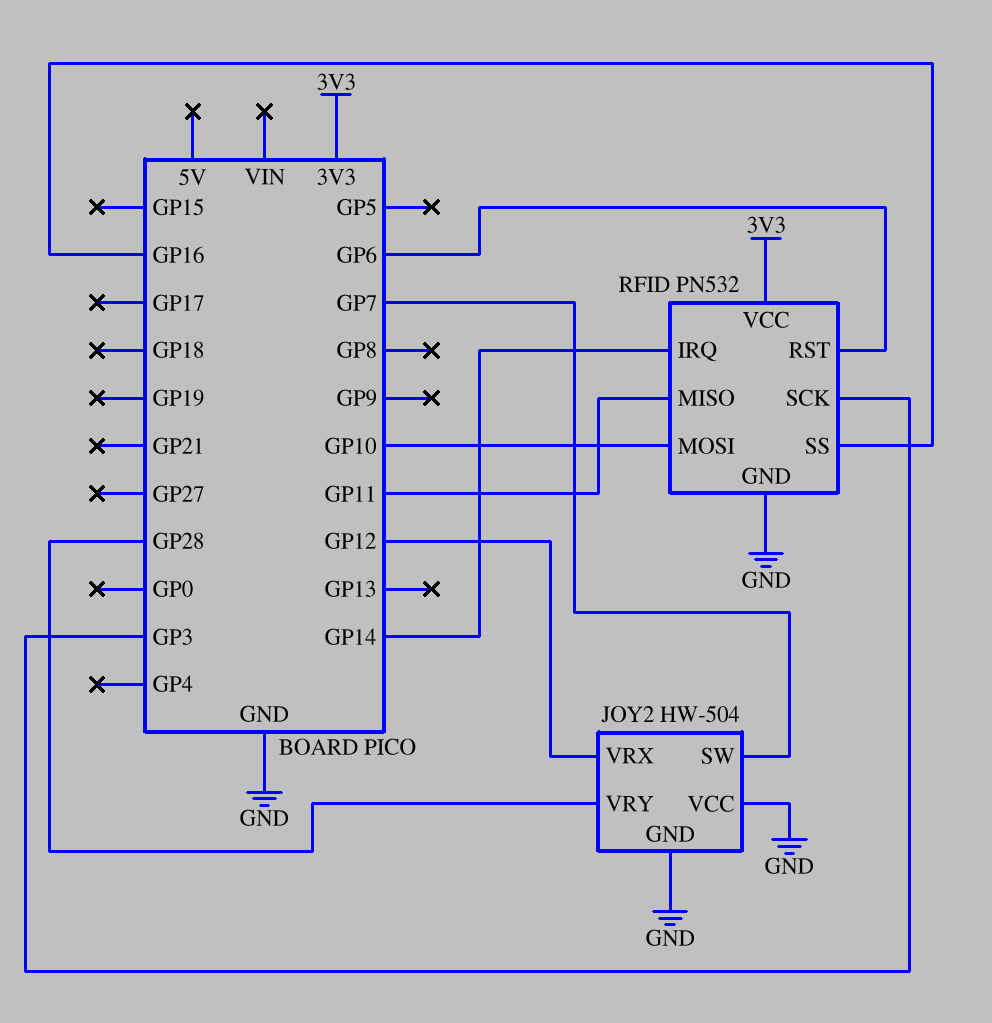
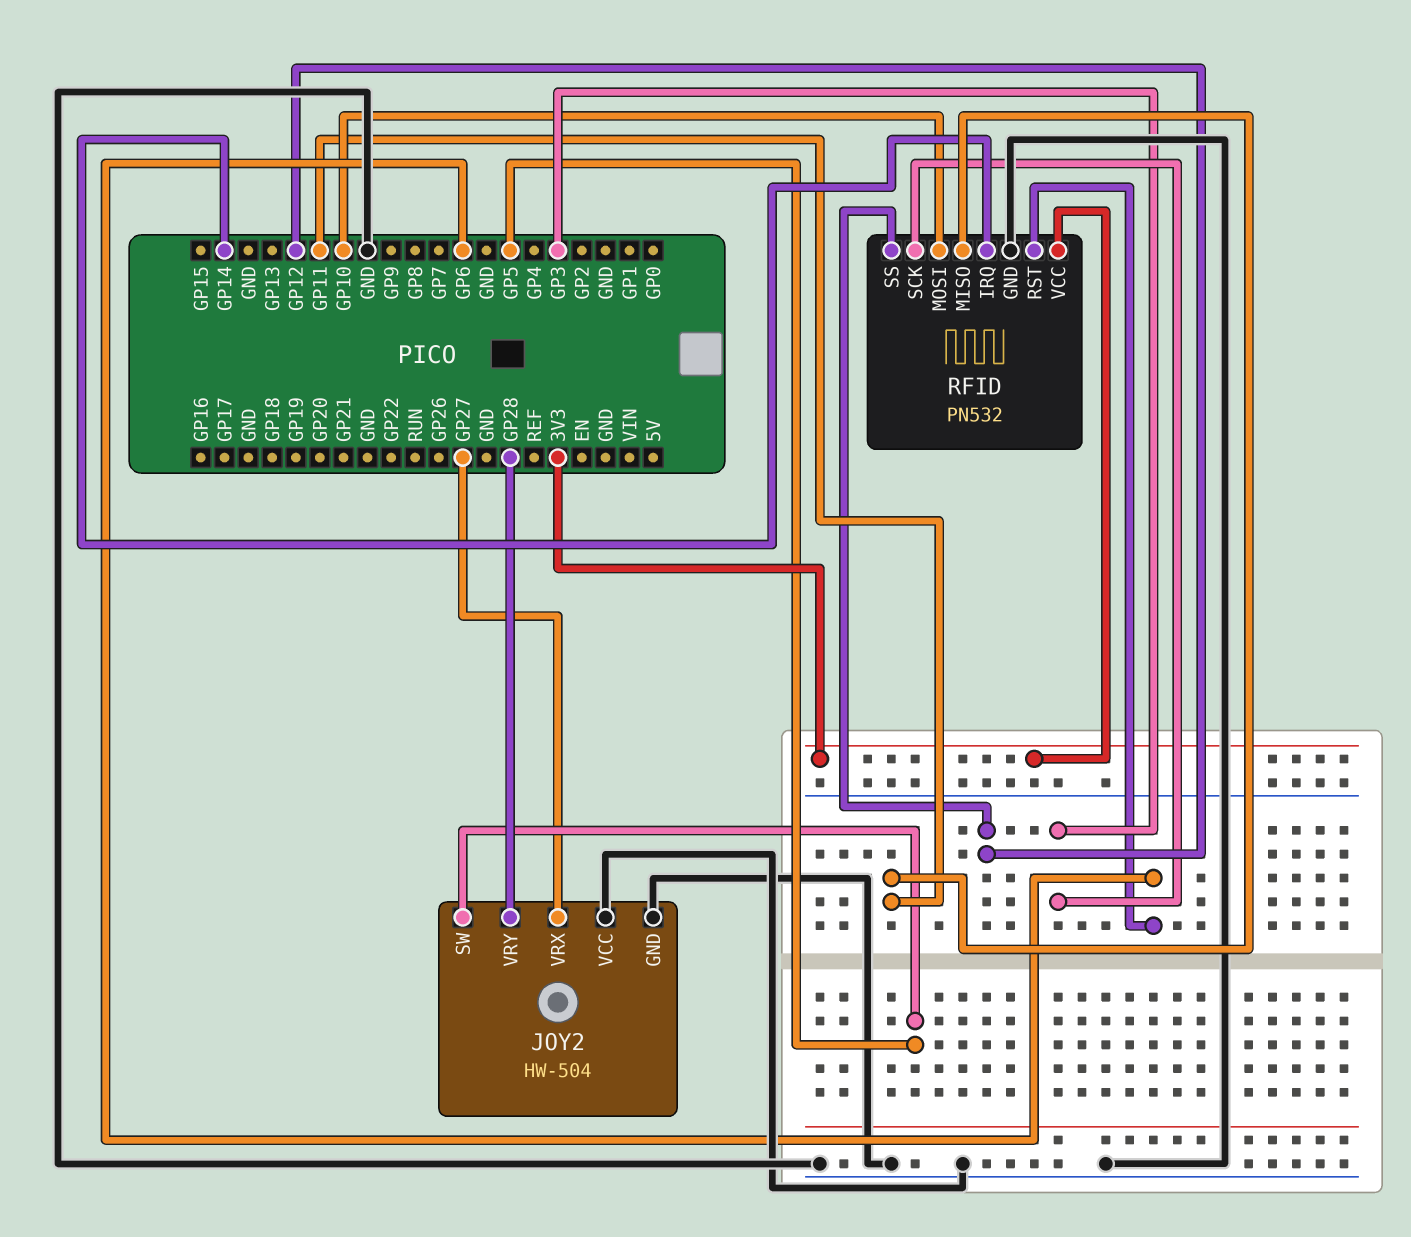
JOY2 pin SW: GP7 -> GP5
JOY2 pin VRX: GP12 -> GP27
RFID pin SS: GP16 -> GP12

